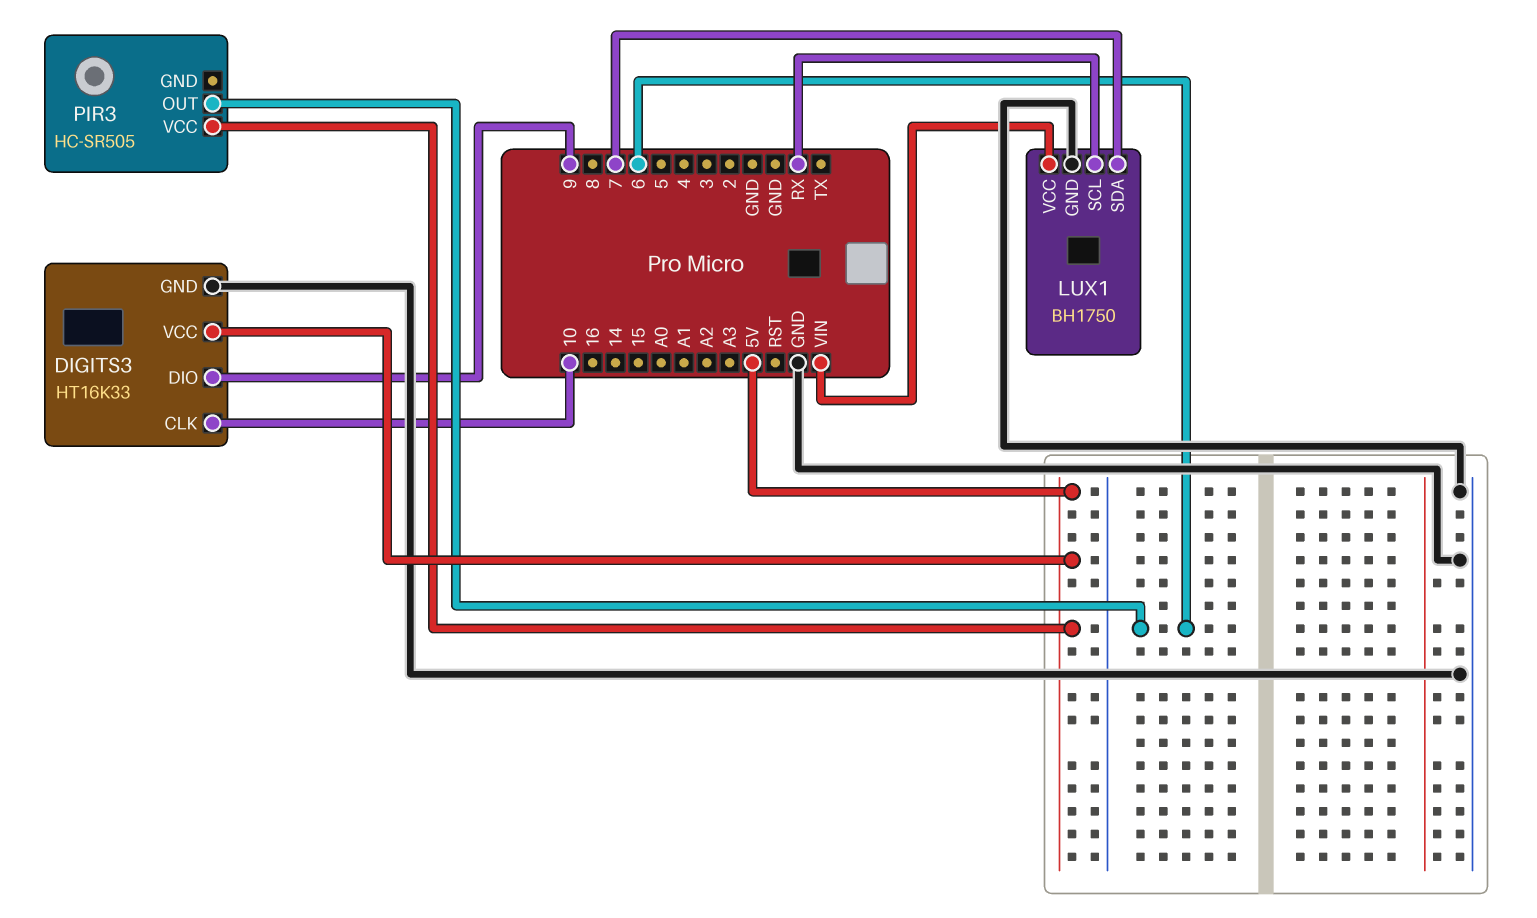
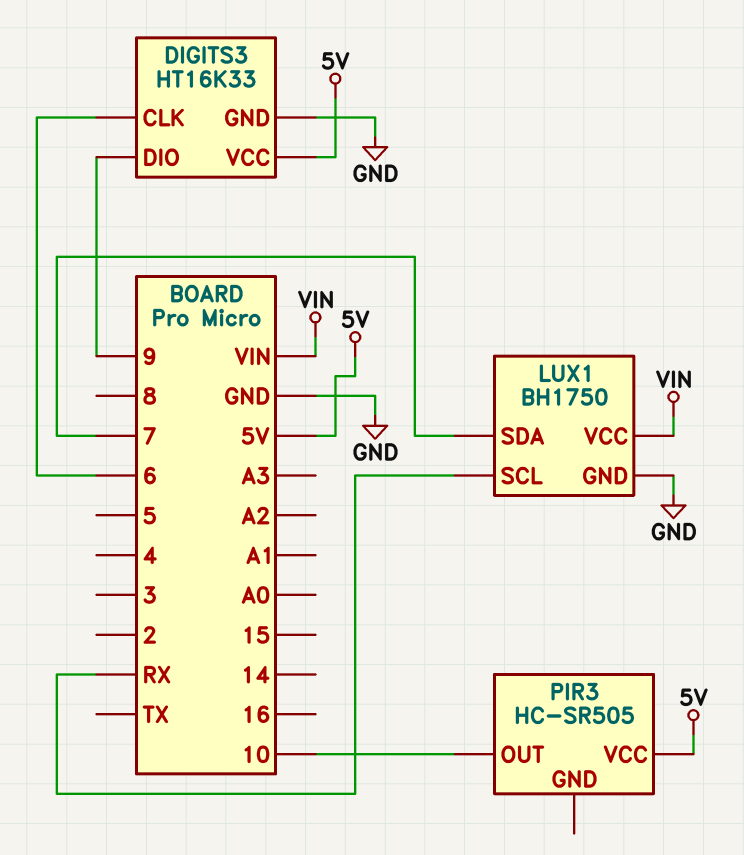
DIGITS3 pin CLK: 10 -> 6
PIR3 pin OUT: 6 -> 10

